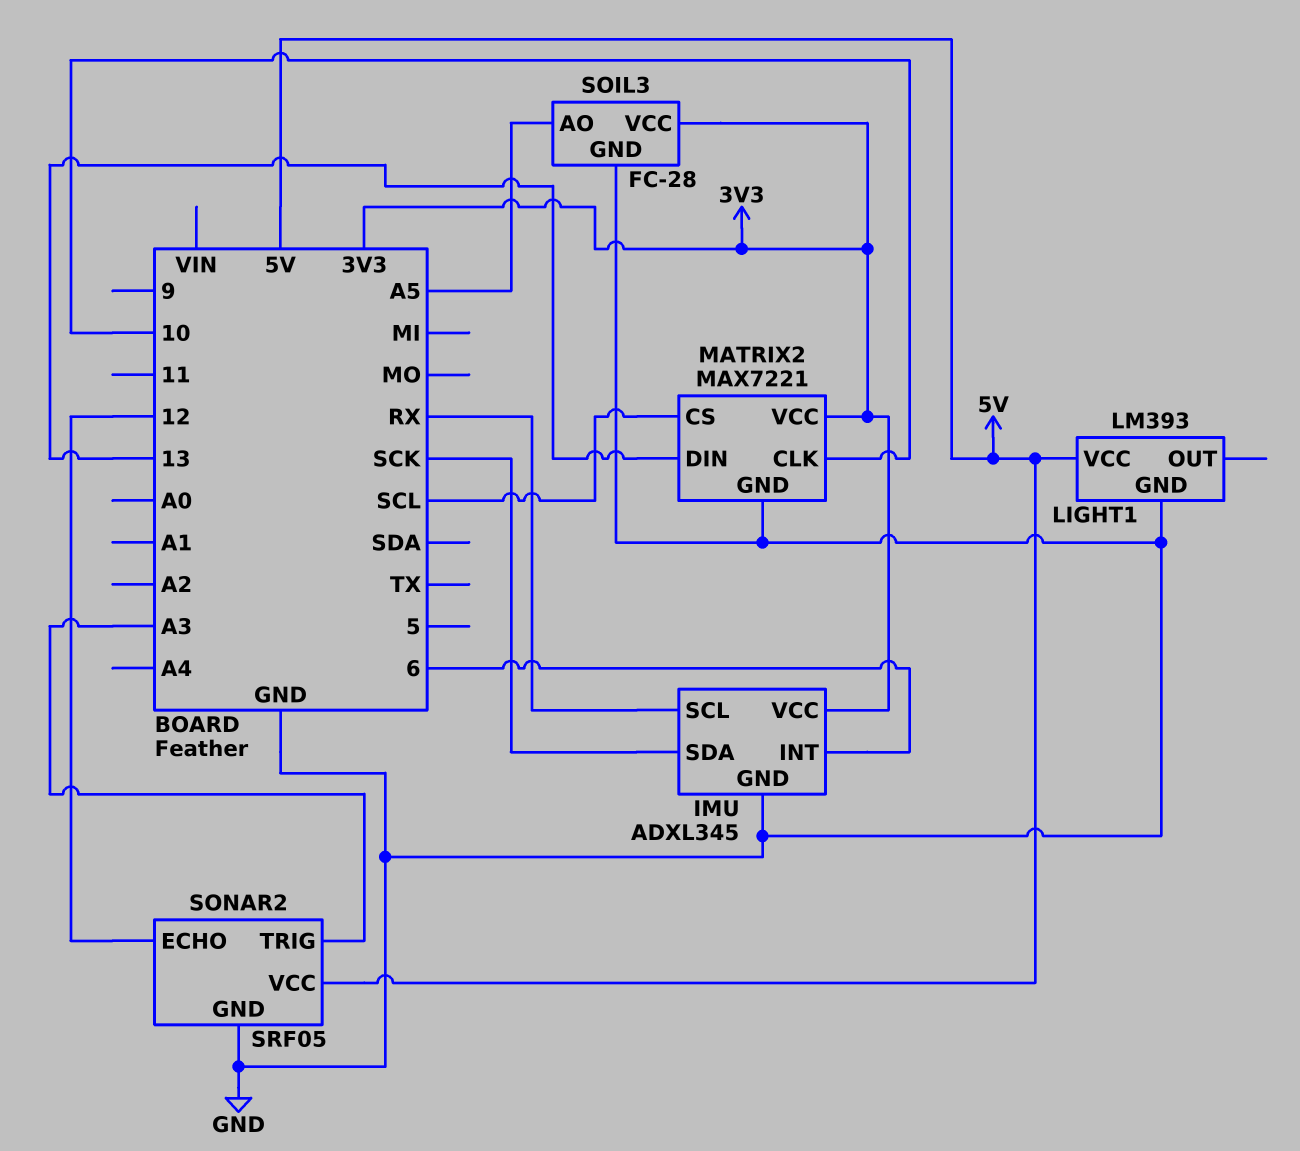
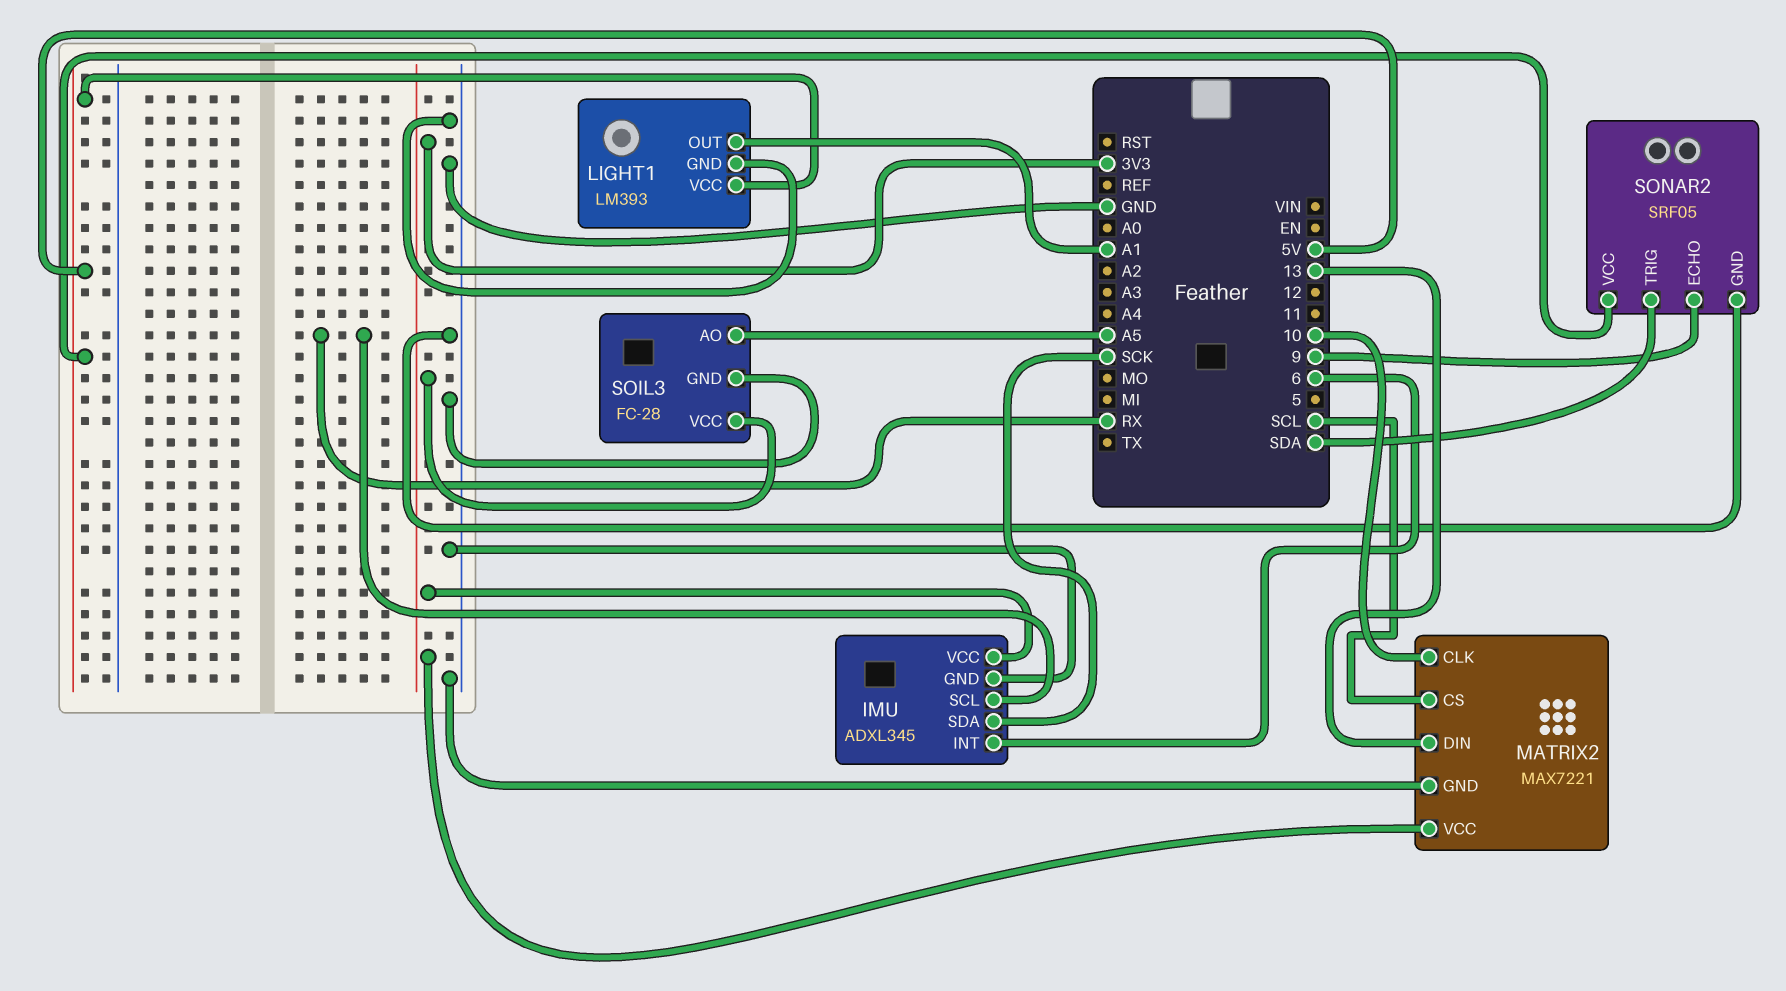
LIGHT1 pin OUT: none -> A1
SONAR2 pin ECHO: 12 -> 9
SONAR2 pin TRIG: A3 -> SDA

